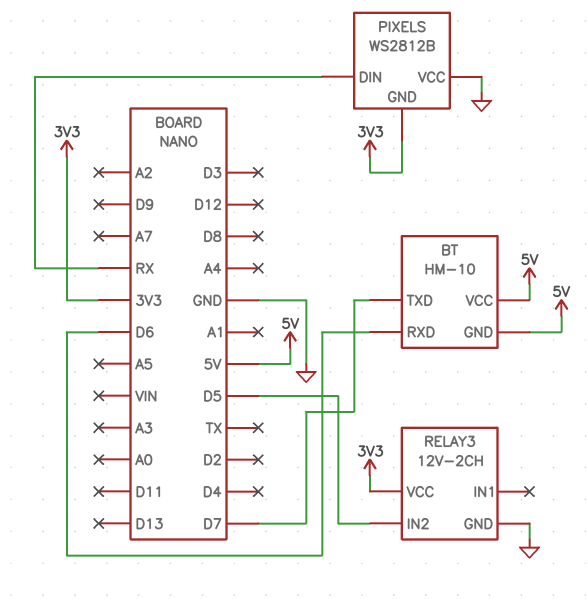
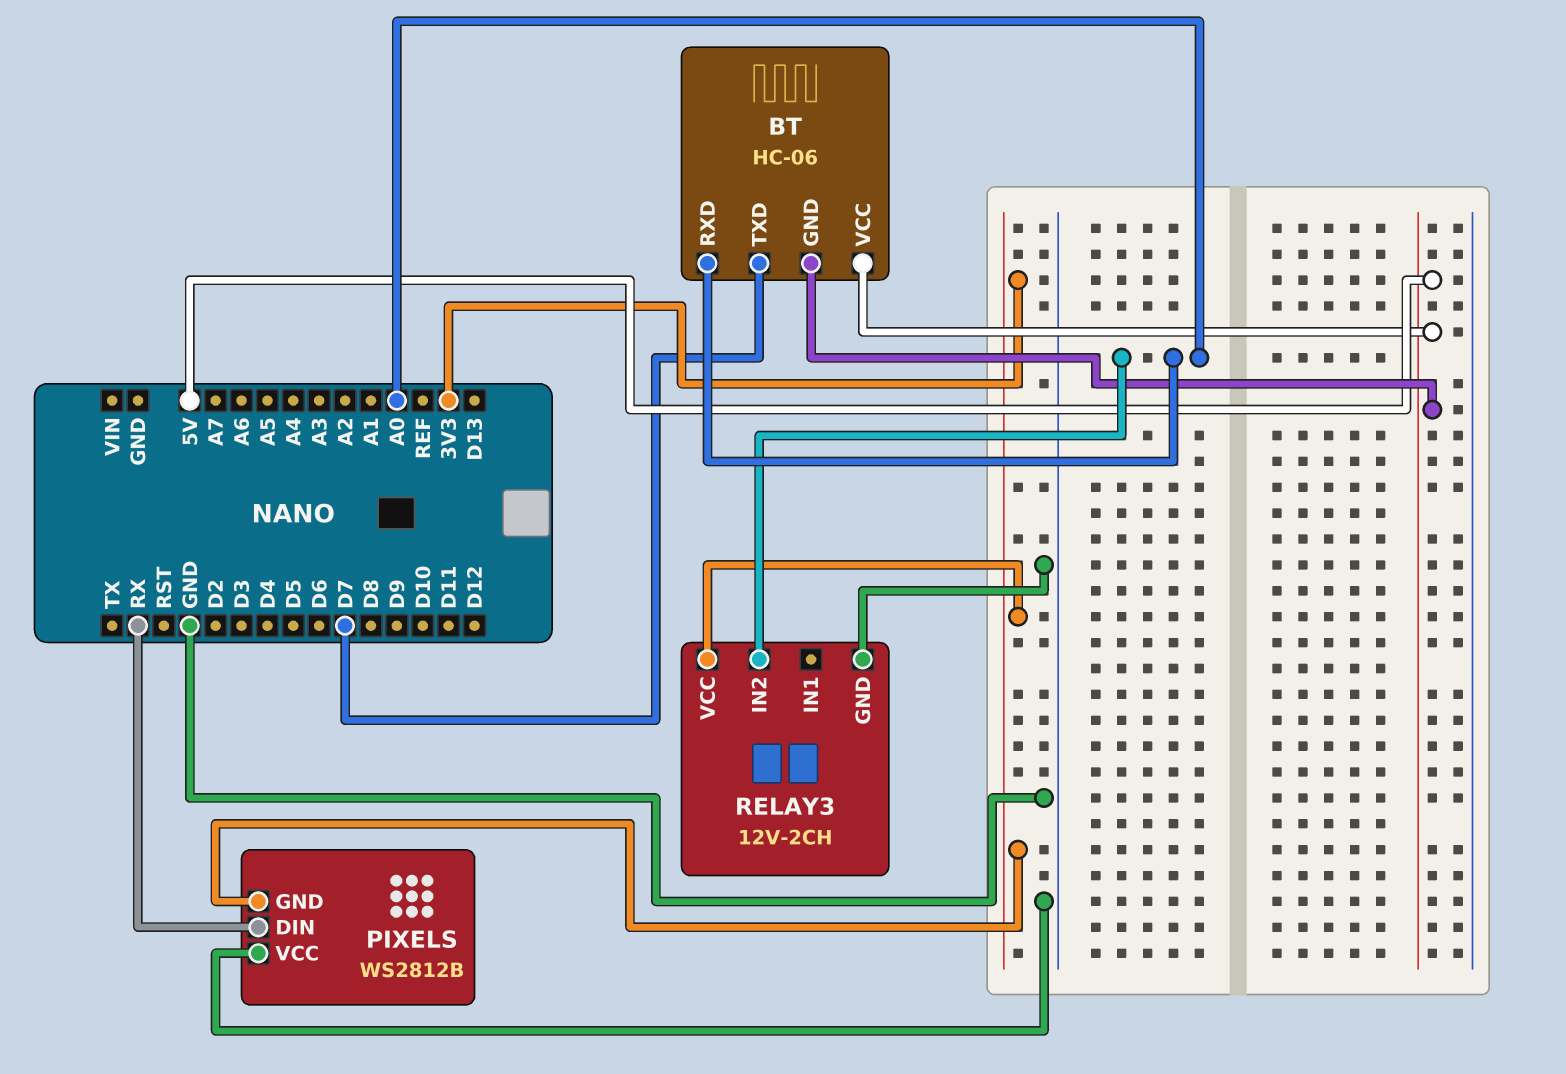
BT: HM-10 -> HC-06
BT pin RXD: D6 -> A0
RELAY3 pin IN2: D5 -> A0

